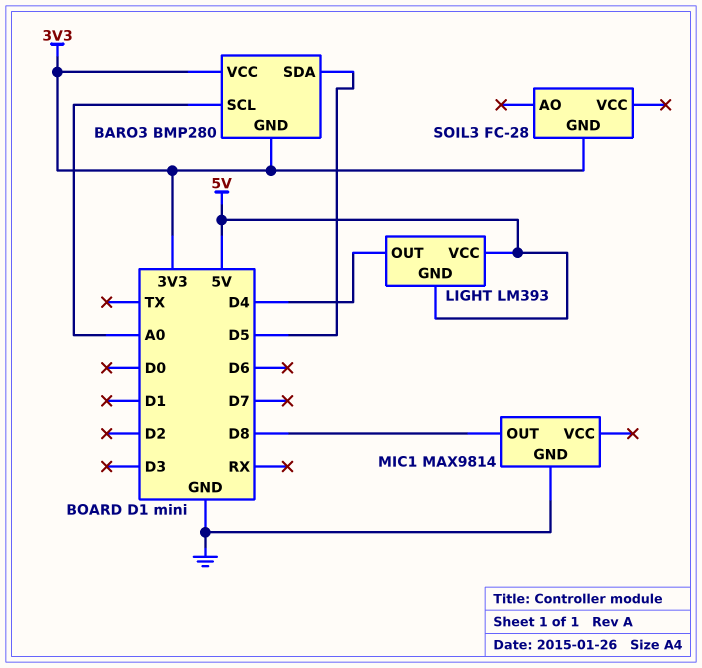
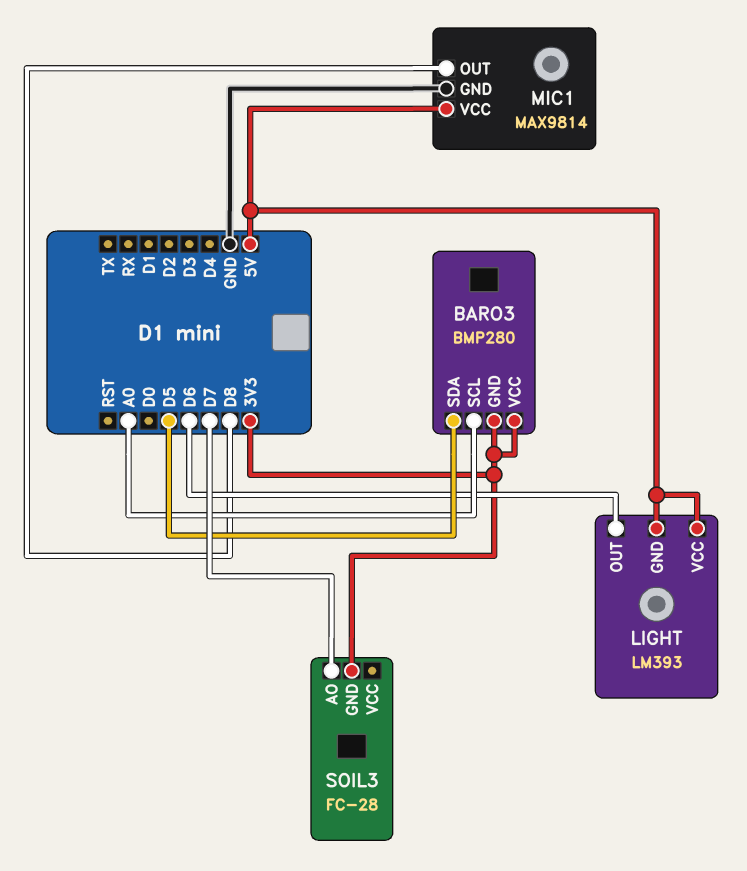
LIGHT pin OUT: D4 -> D6
MIC1 pin VCC: none -> 5V
SOIL3 pin AO: none -> D7

